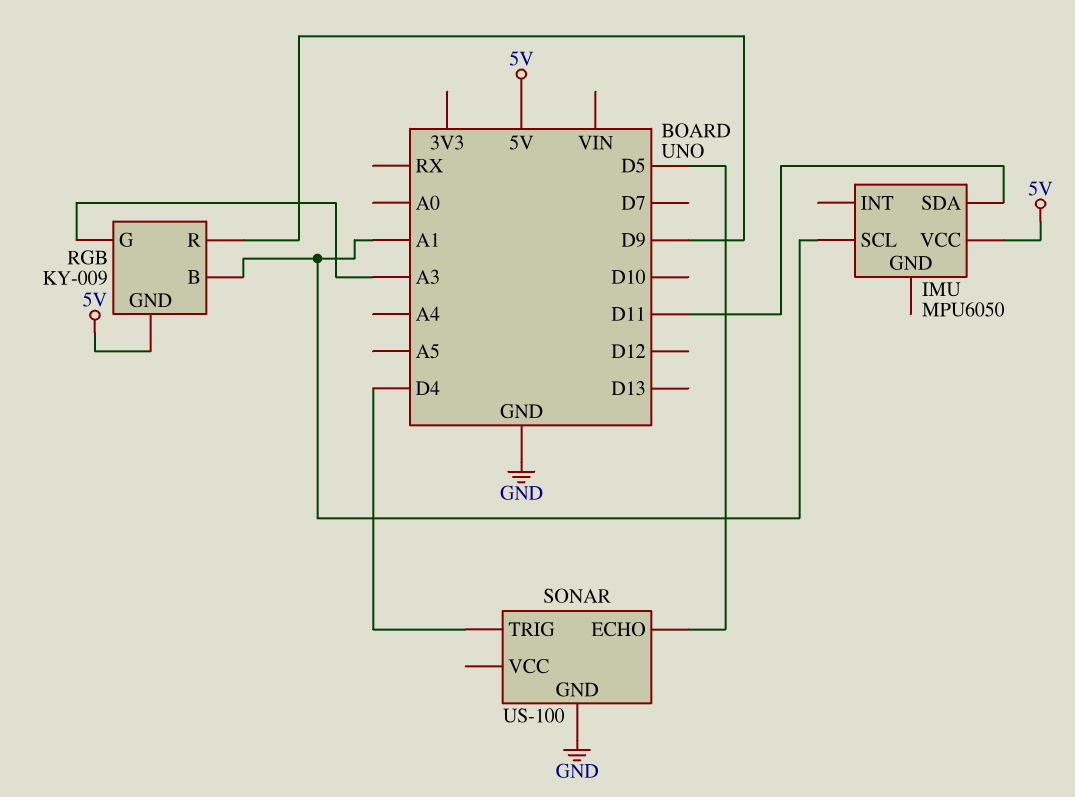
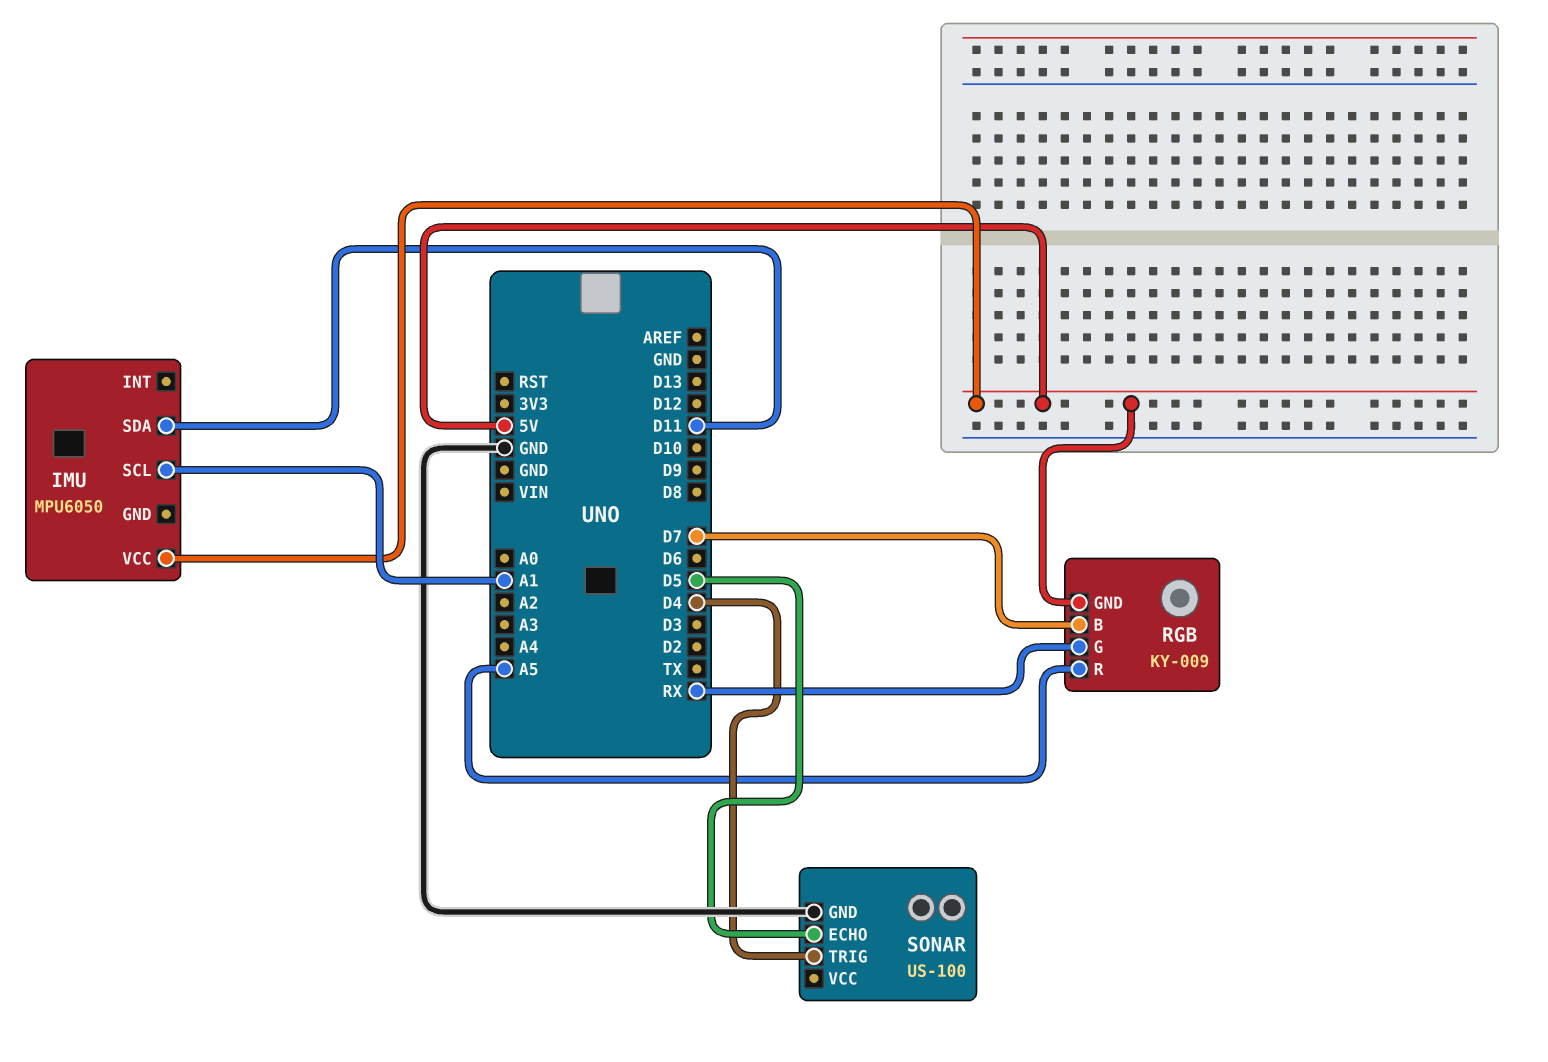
RGB pin B: A1 -> D7
RGB pin G: A3 -> RX
RGB pin R: D9 -> A5

